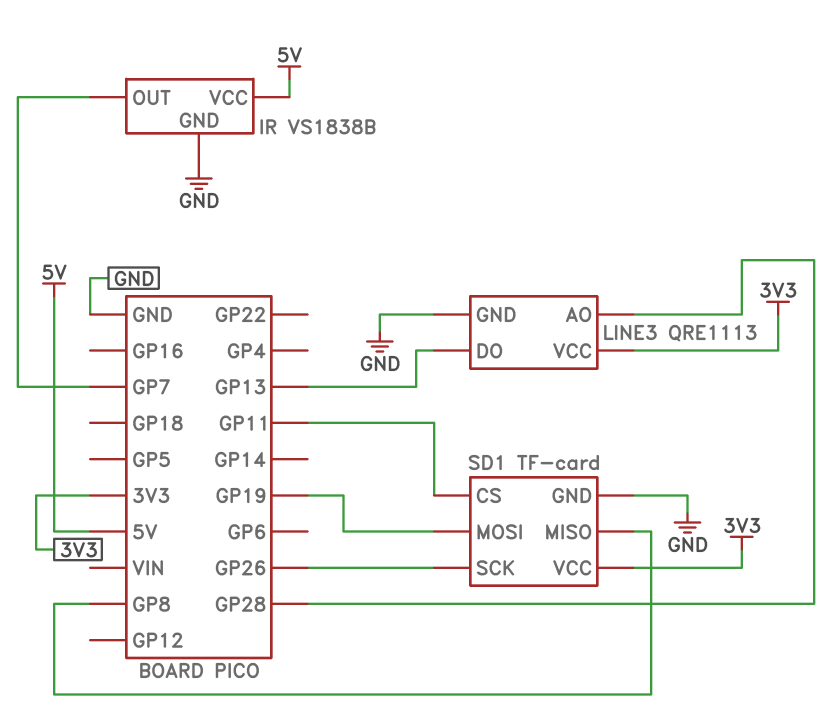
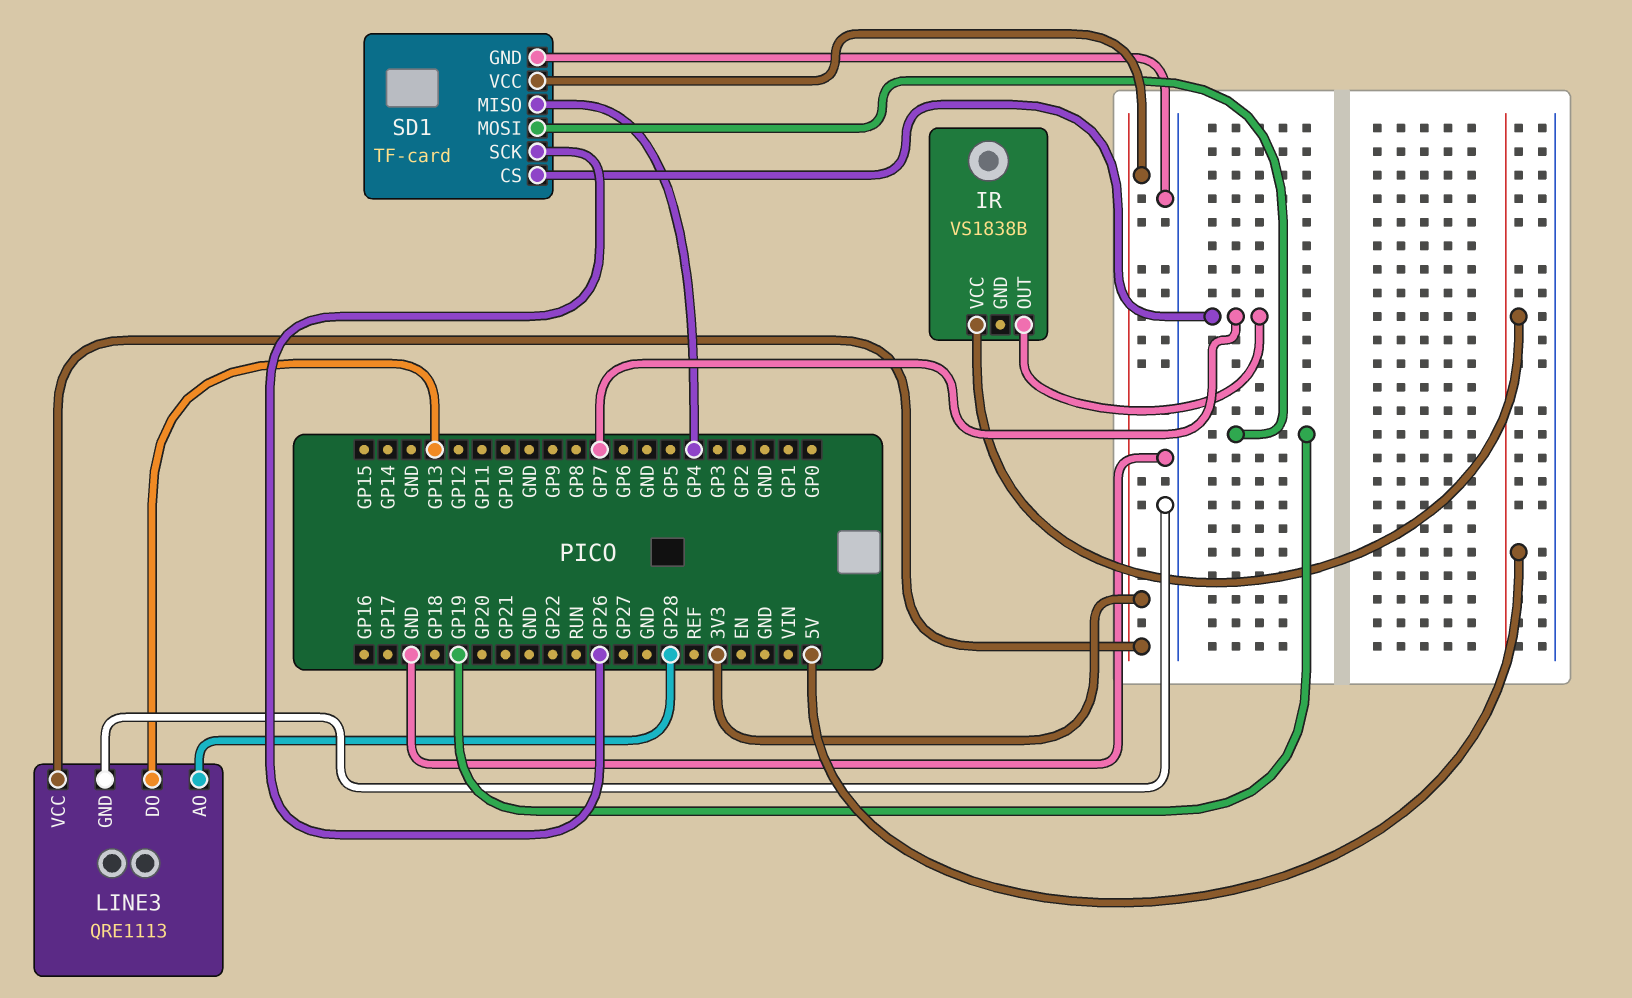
IR pin GND: GND -> none
SD1 pin CS: GP11 -> GP7
SD1 pin MISO: GP8 -> GP4

